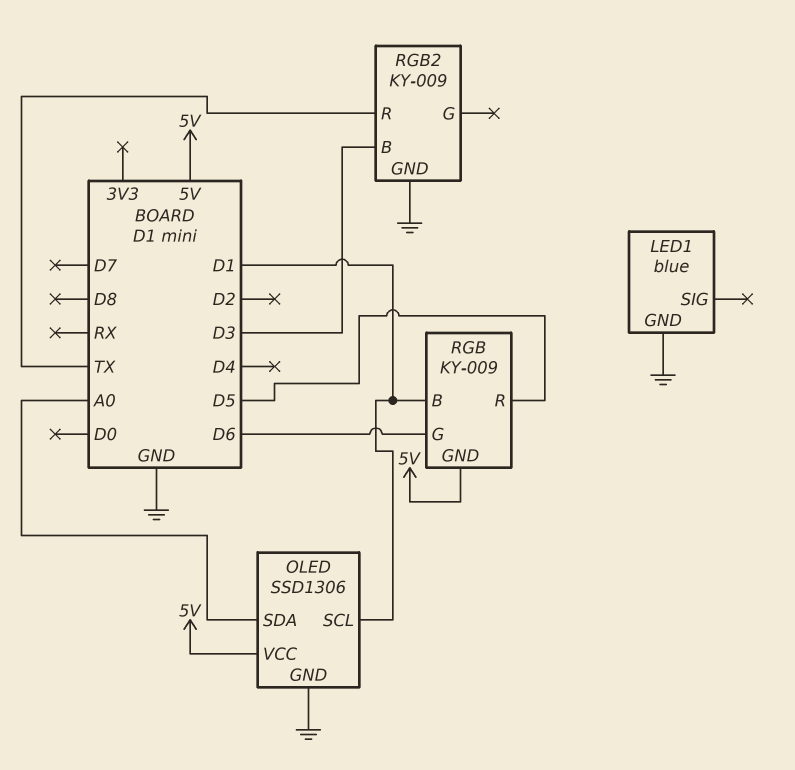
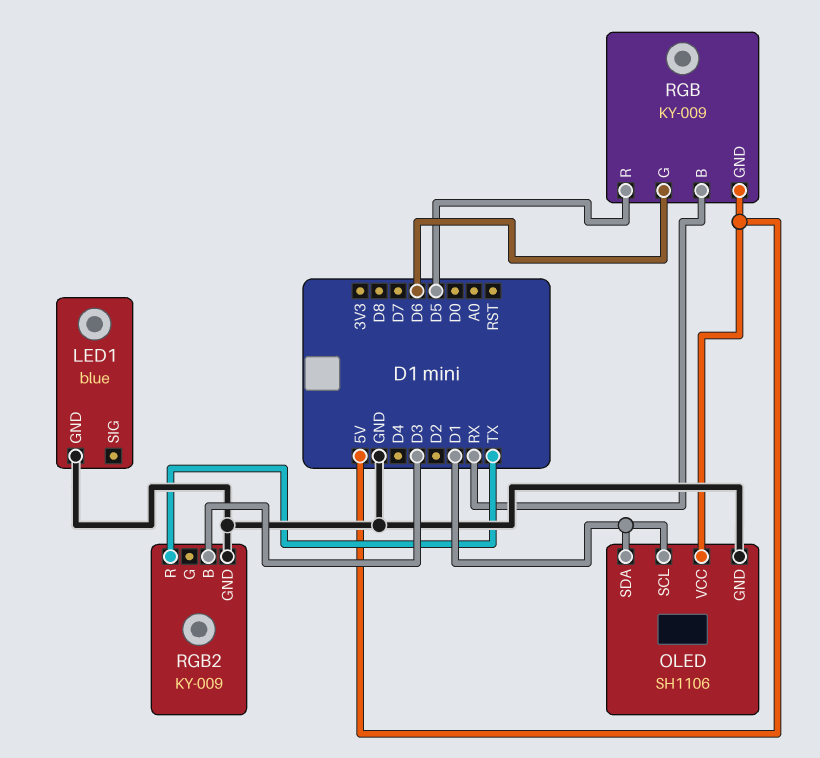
OLED: SSD1306 -> SH1106
OLED pin SDA: A0 -> D1
RGB pin B: D1 -> RX

